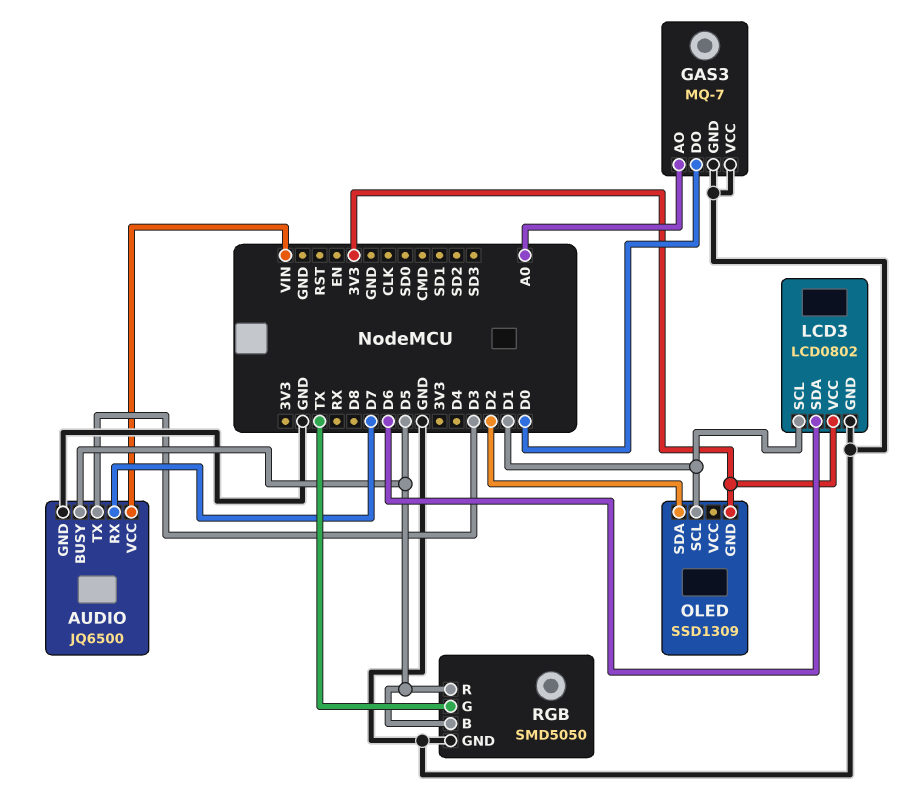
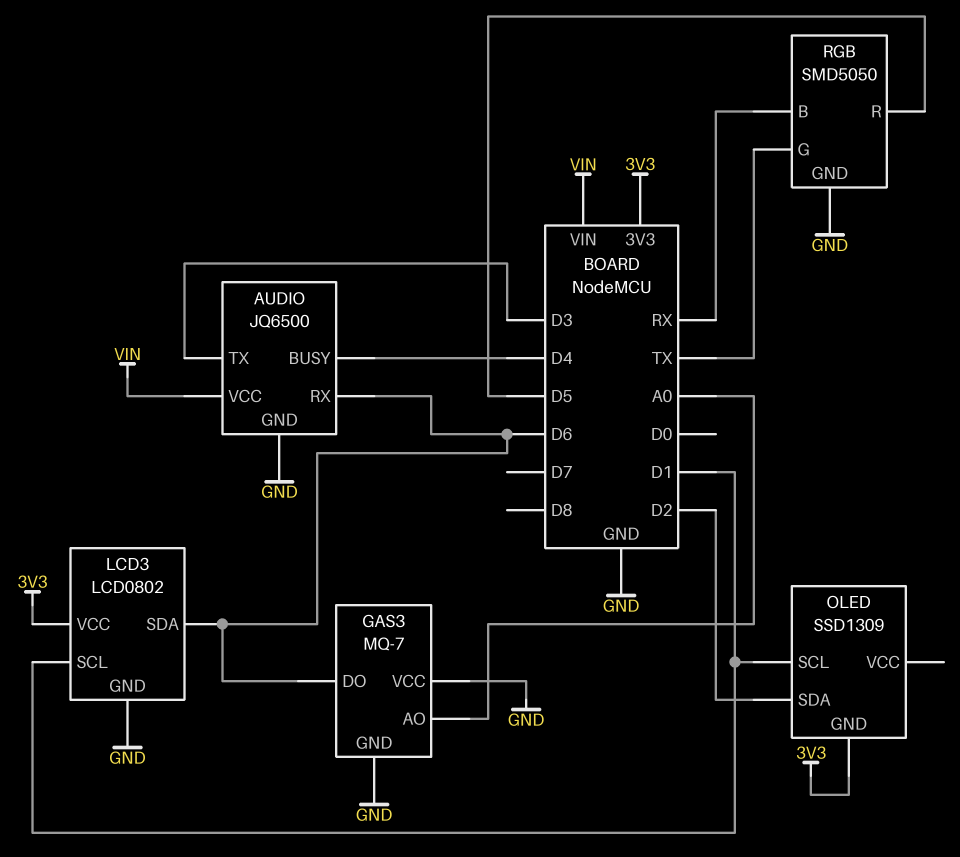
AUDIO pin BUSY: D5 -> D4
AUDIO pin RX: D7 -> D6
GAS3 pin DO: D0 -> D6
RGB pin B: D5 -> RX

